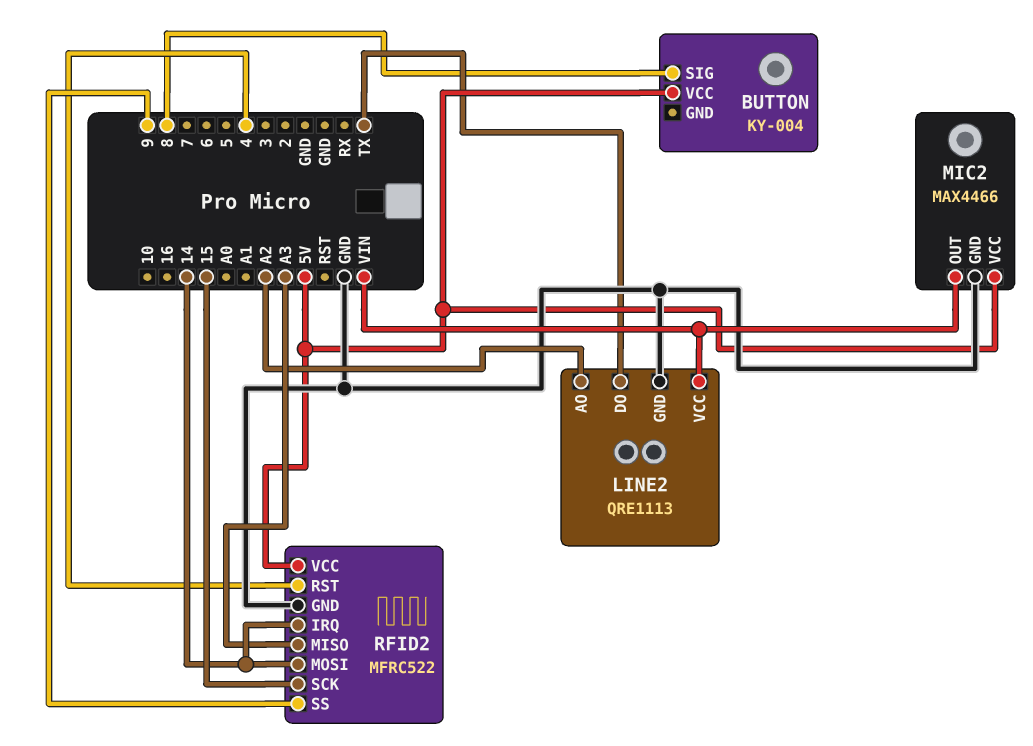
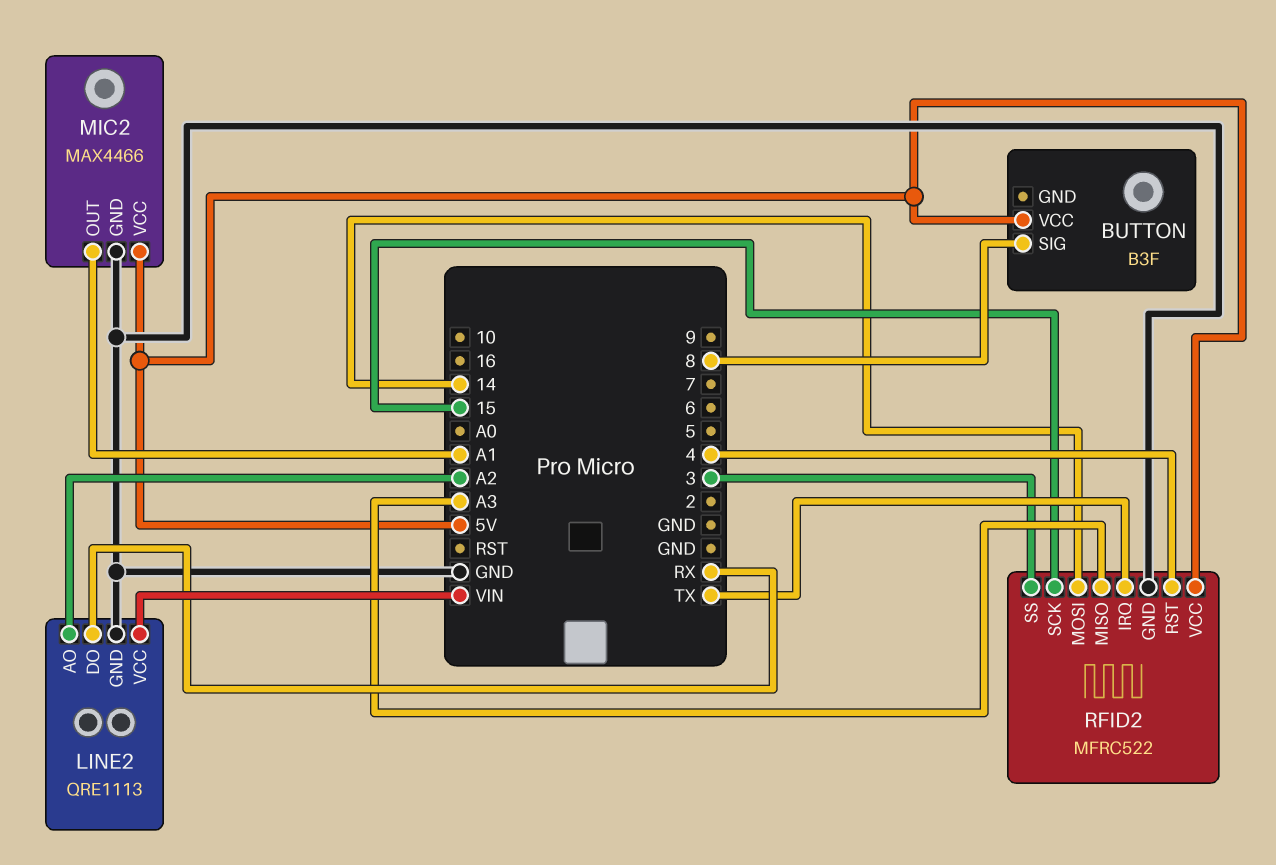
BUTTON: KY-004 -> B3F
LINE2 pin DO: TX -> RX
MIC2 pin OUT: VIN -> A1
RFID2 pin IRQ: 14 -> TX
RFID2 pin SS: 9 -> 3

